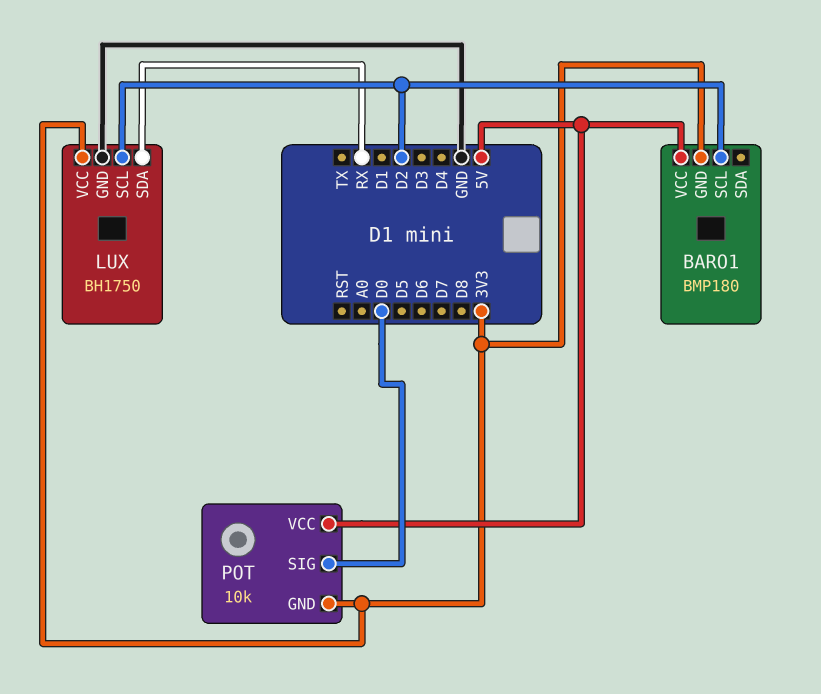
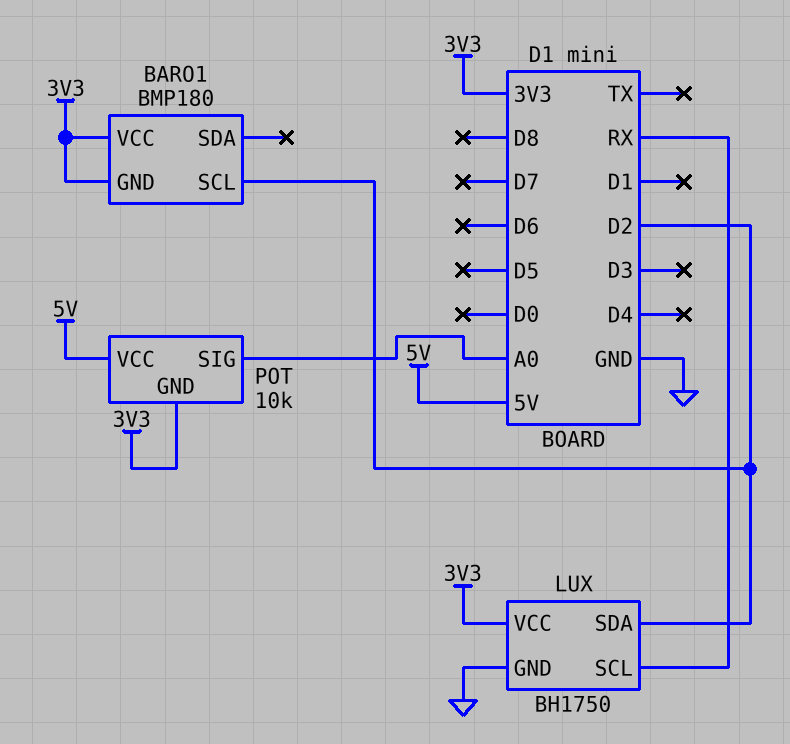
BARO1 pin VCC: 5V -> 3V3
LUX pin SCL: D2 -> RX
LUX pin SDA: RX -> D2
POT pin SIG: D0 -> A0

